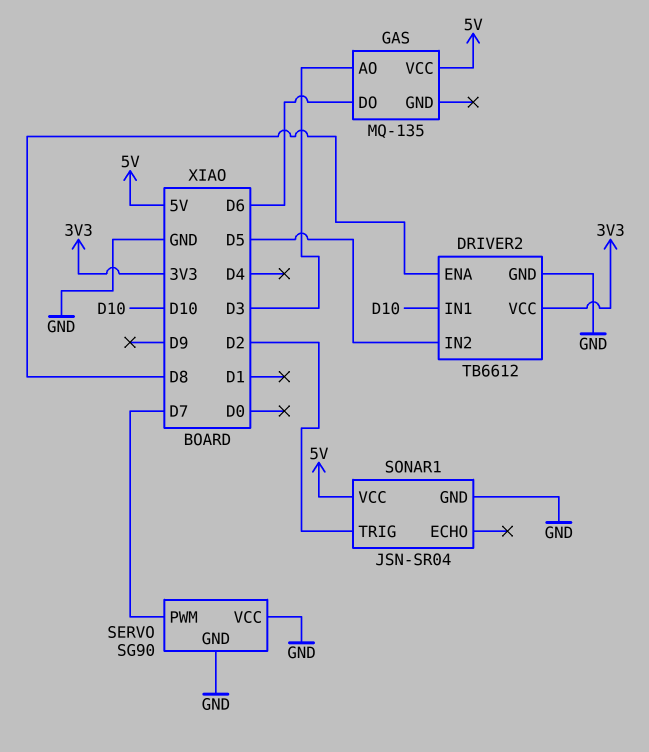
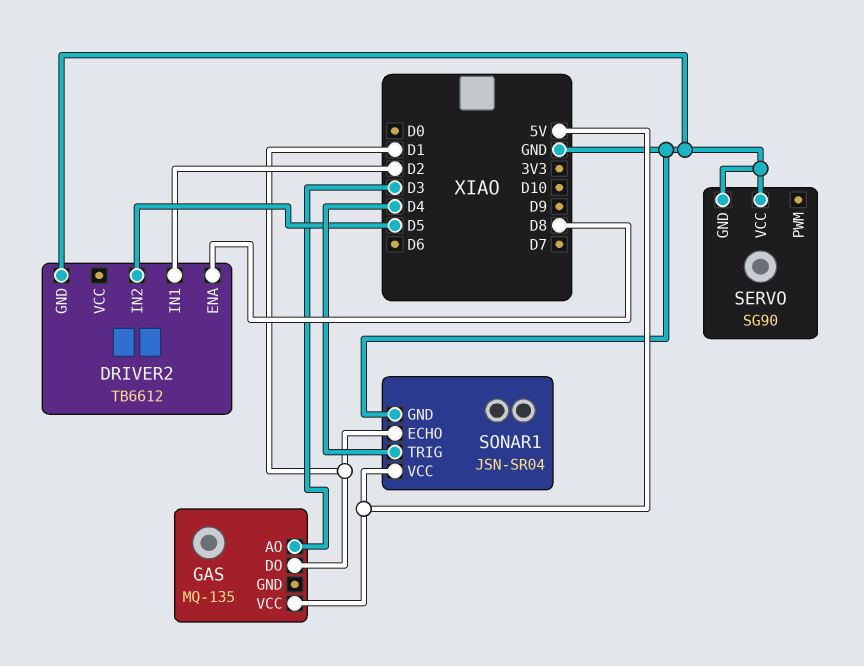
DRIVER2 pin IN1: D10 -> D2
DRIVER2 pin VCC: 3V3 -> none
GAS pin DO: D6 -> D1
SERVO pin PWM: D7 -> none
SONAR1 pin ECHO: none -> D1
SONAR1 pin TRIG: D2 -> D4

